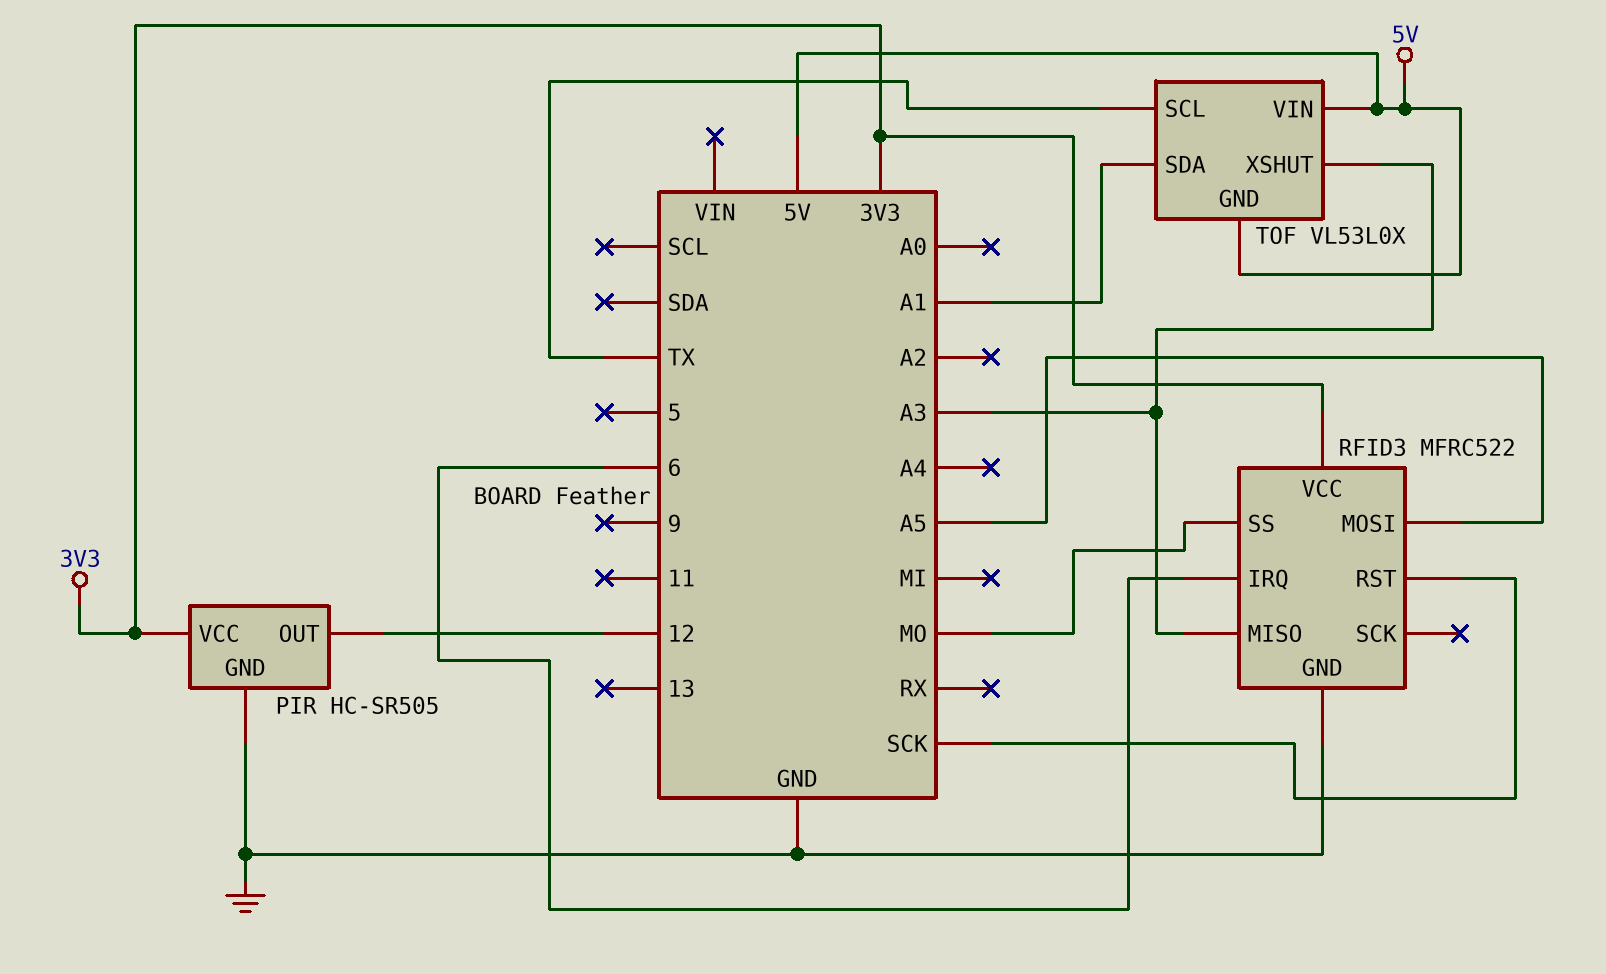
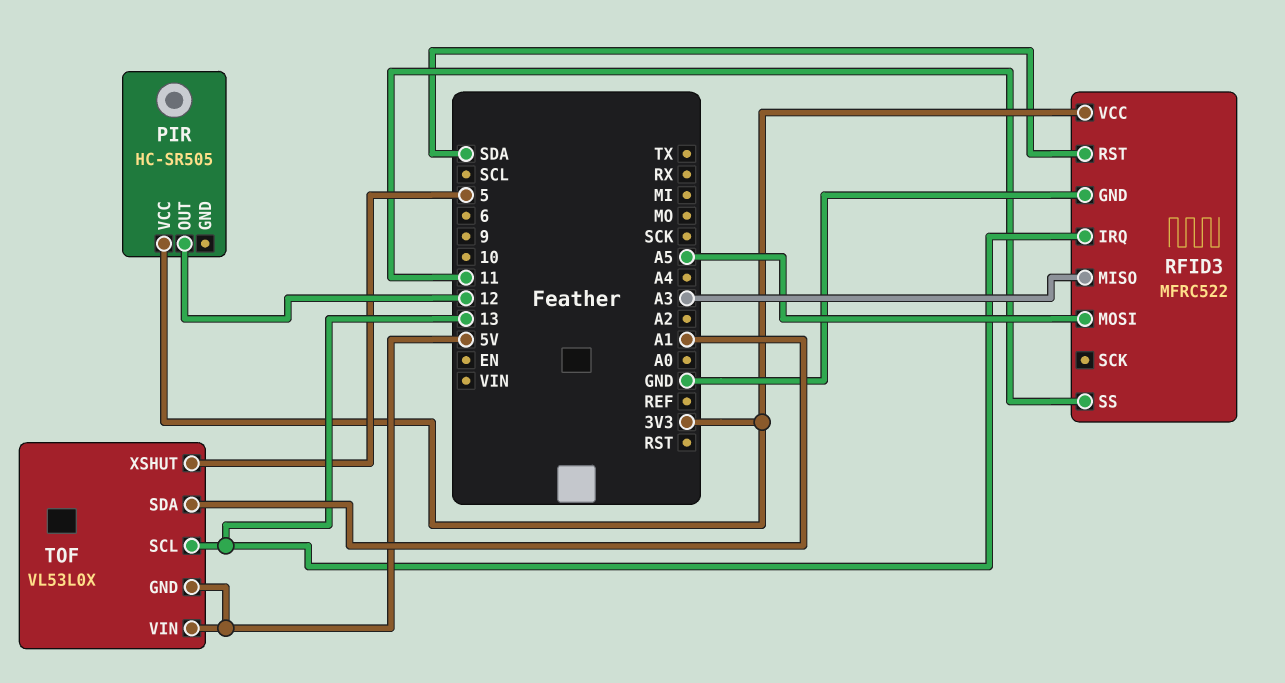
PIR pin GND: GND -> none
RFID3 pin IRQ: 6 -> 13
RFID3 pin RST: SCK -> SDA
RFID3 pin SS: MO -> 11
TOF pin SCL: TX -> 13
TOF pin XSHUT: A3 -> 5

